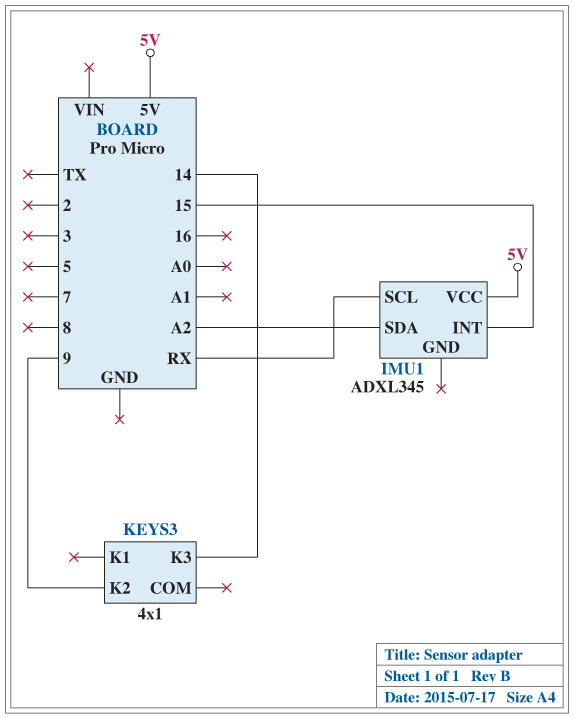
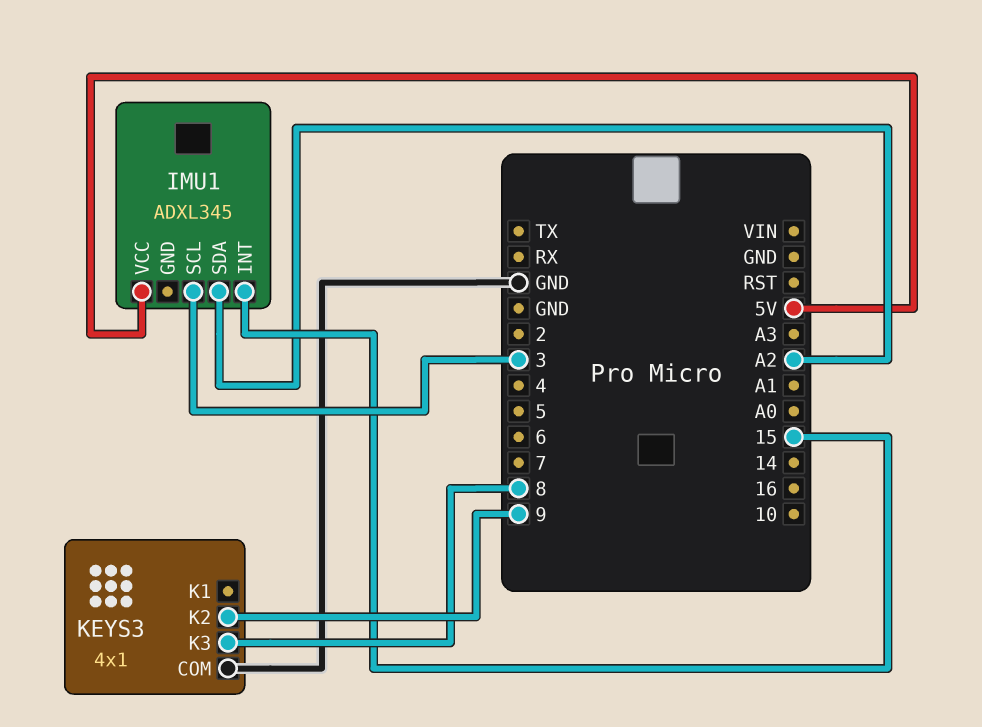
IMU1 pin SCL: RX -> 3
KEYS3 pin COM: none -> GND
KEYS3 pin K3: 14 -> 8

